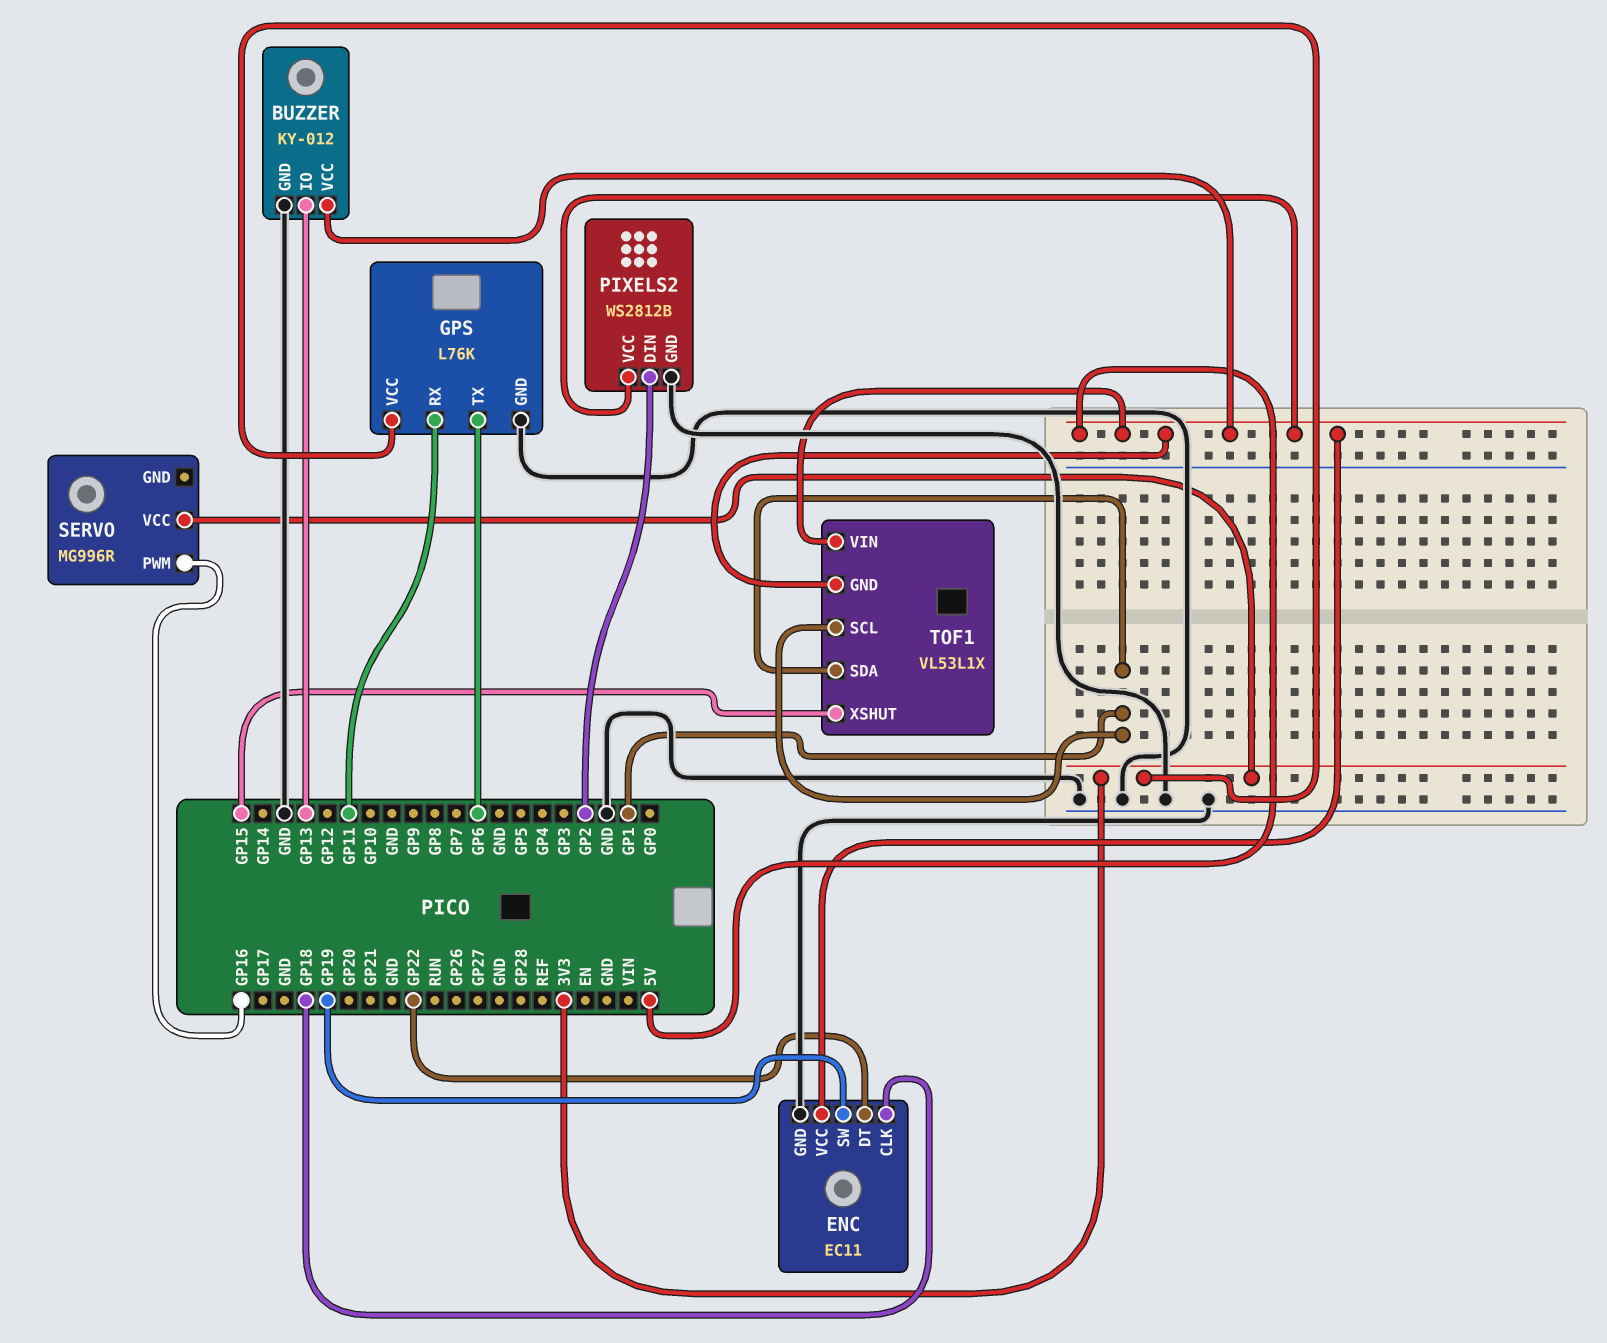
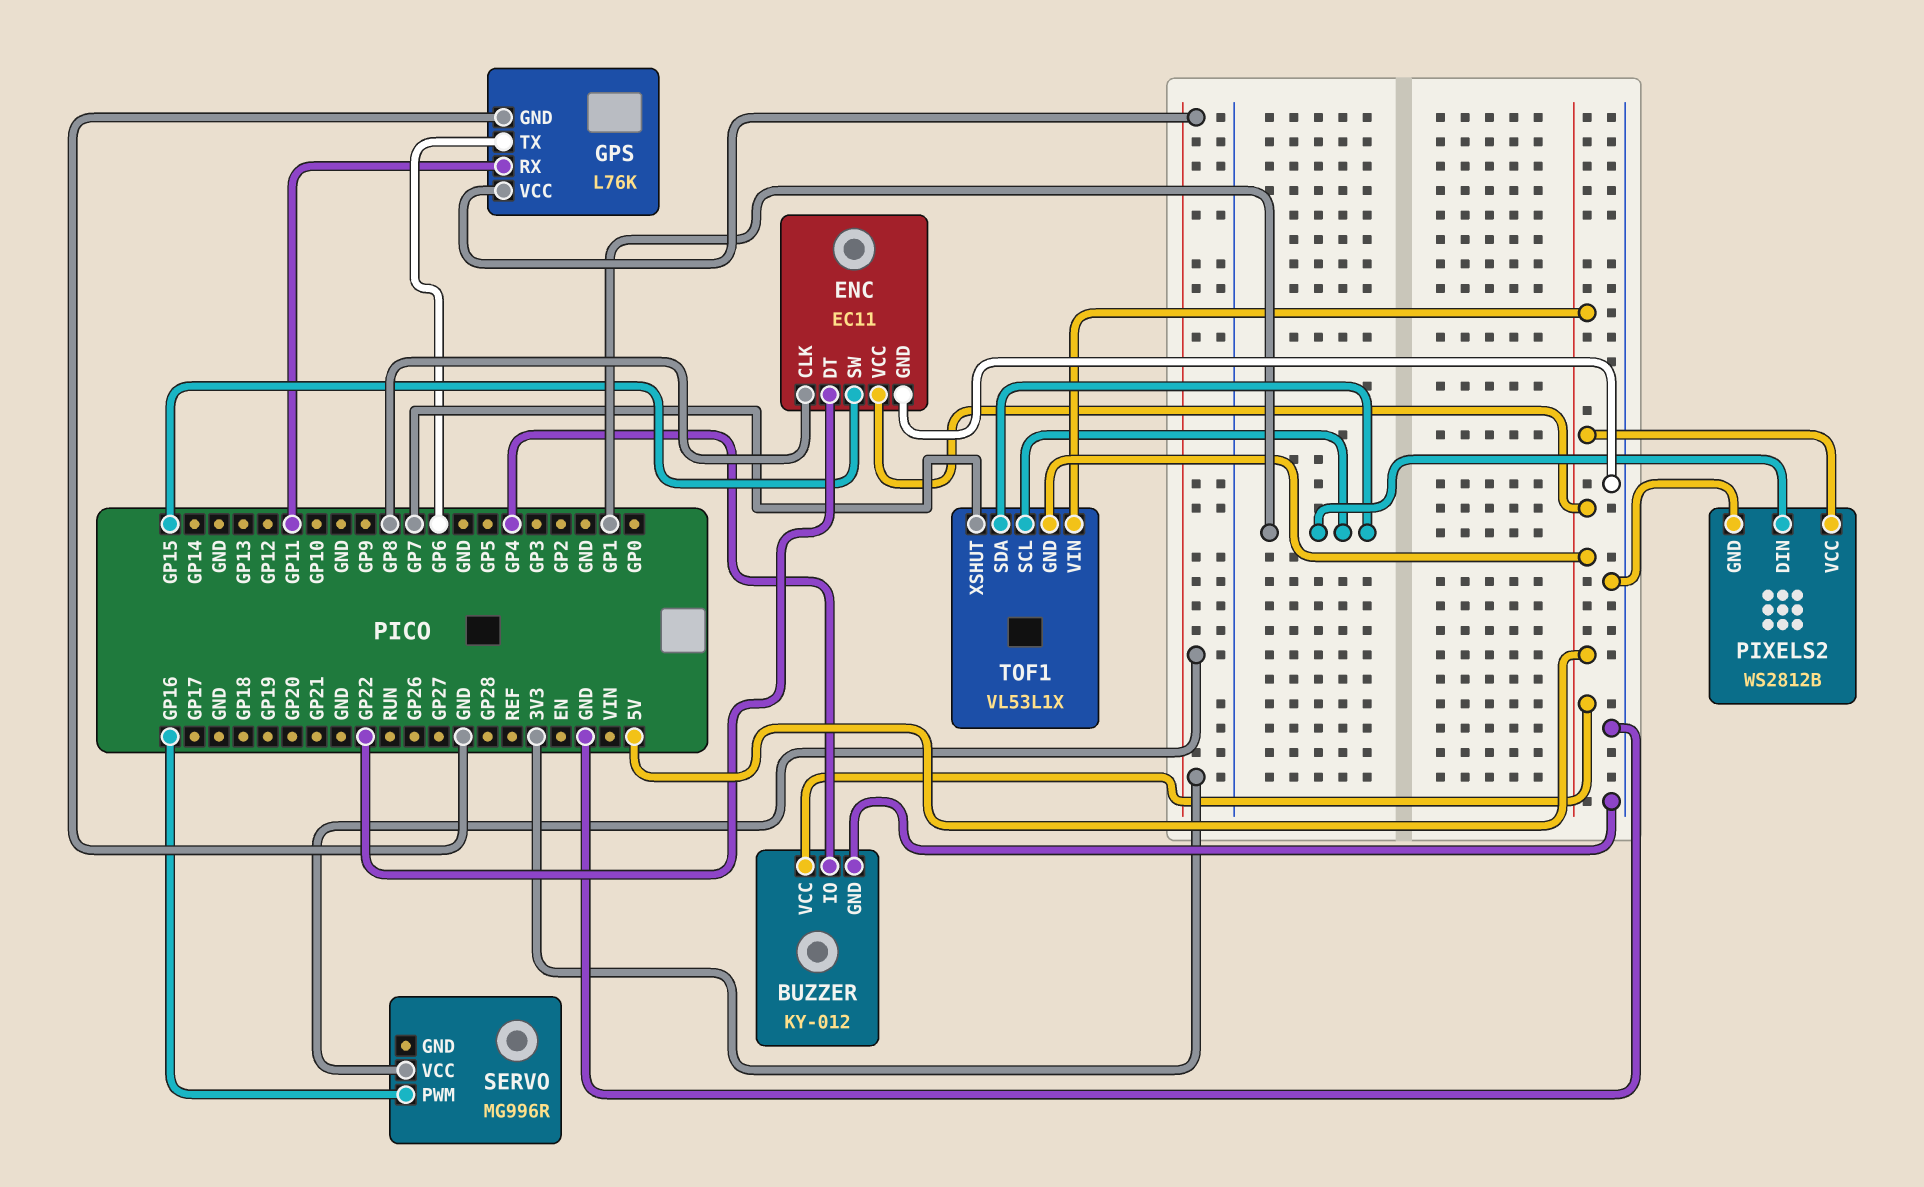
BUZZER pin IO: GP13 -> GP4
ENC pin CLK: GP18 -> GP8
ENC pin SW: GP19 -> GP15
PIXELS2 pin DIN: GP2 -> GP1
TOF1 pin XSHUT: GP15 -> GP7

